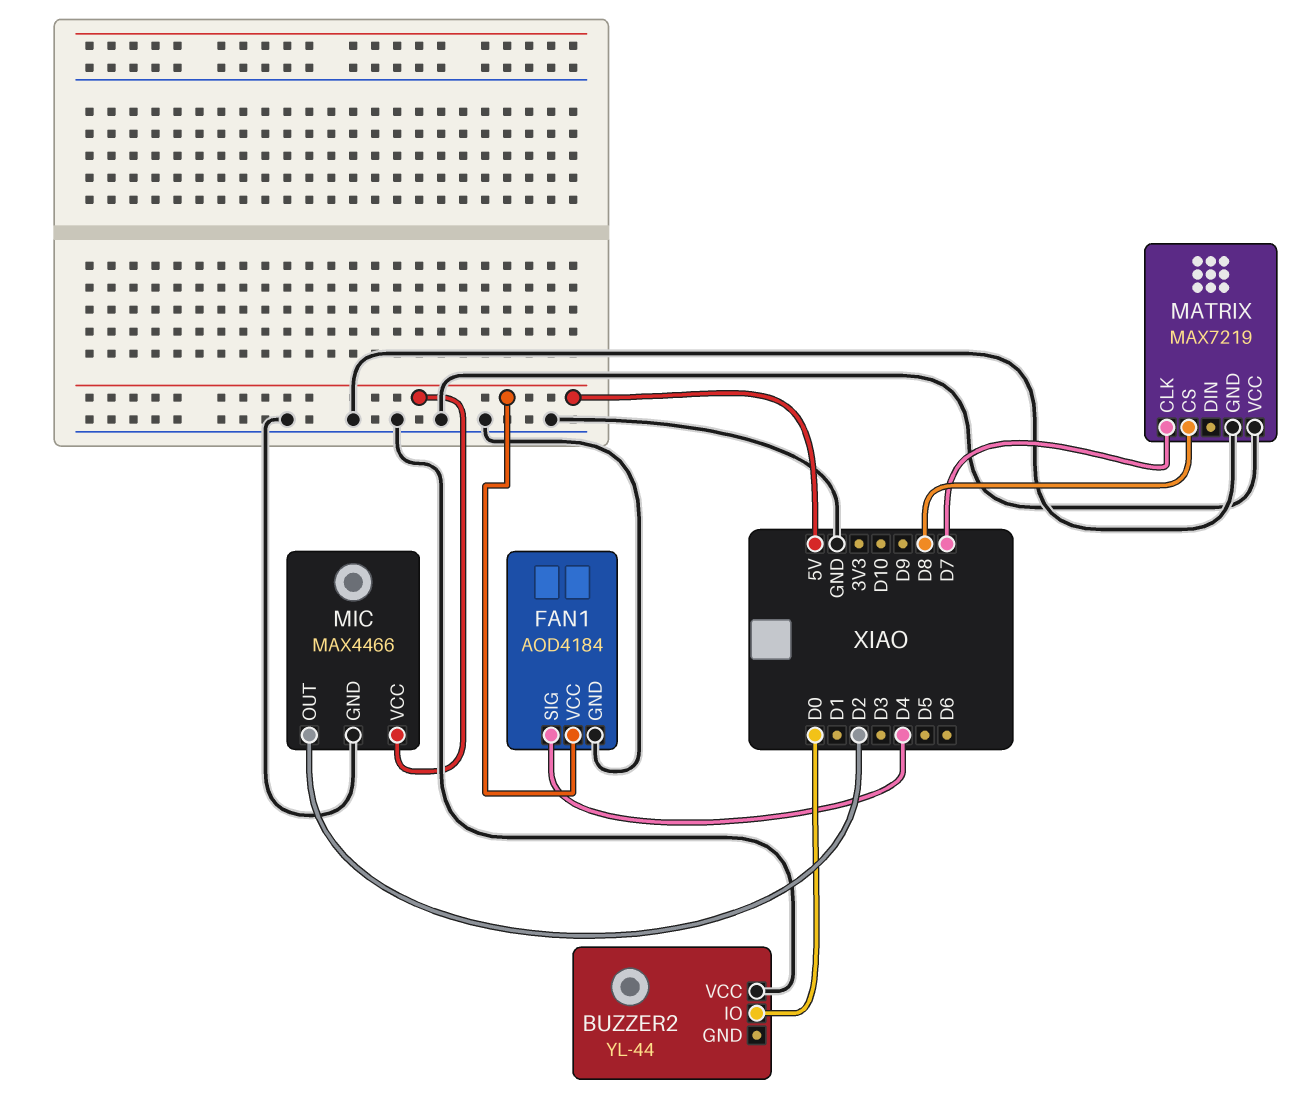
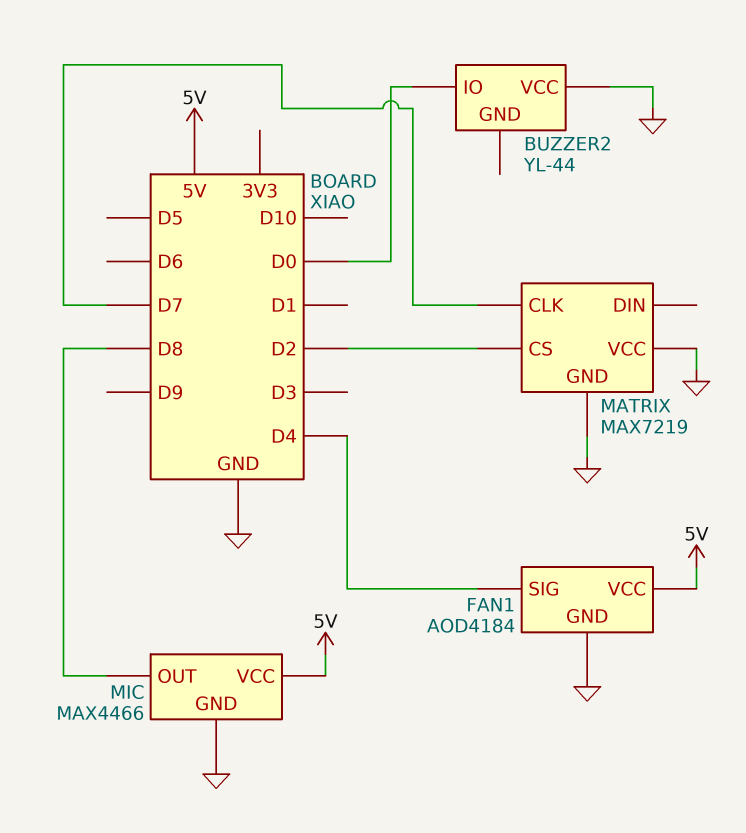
MATRIX pin CS: D8 -> D2
MIC pin OUT: D2 -> D8

